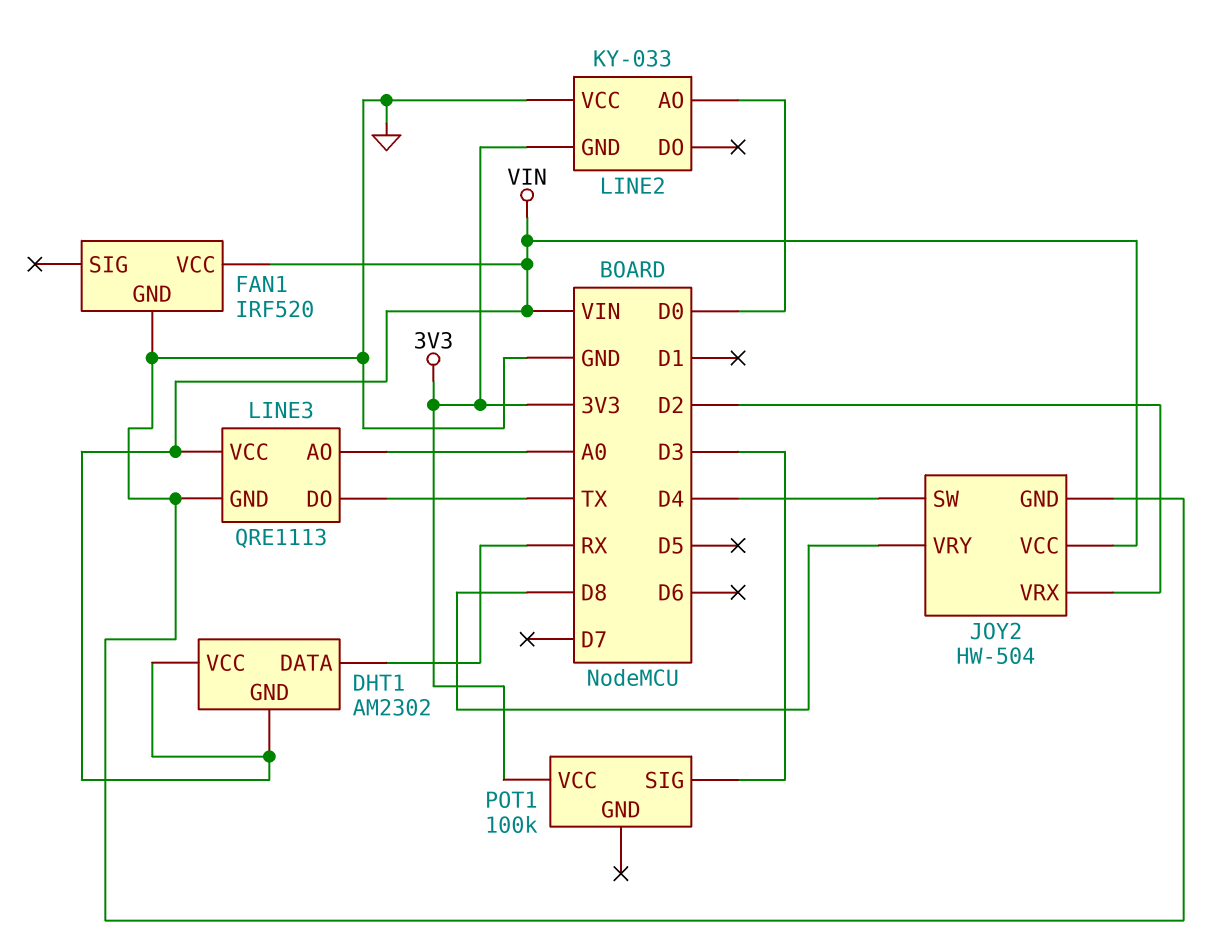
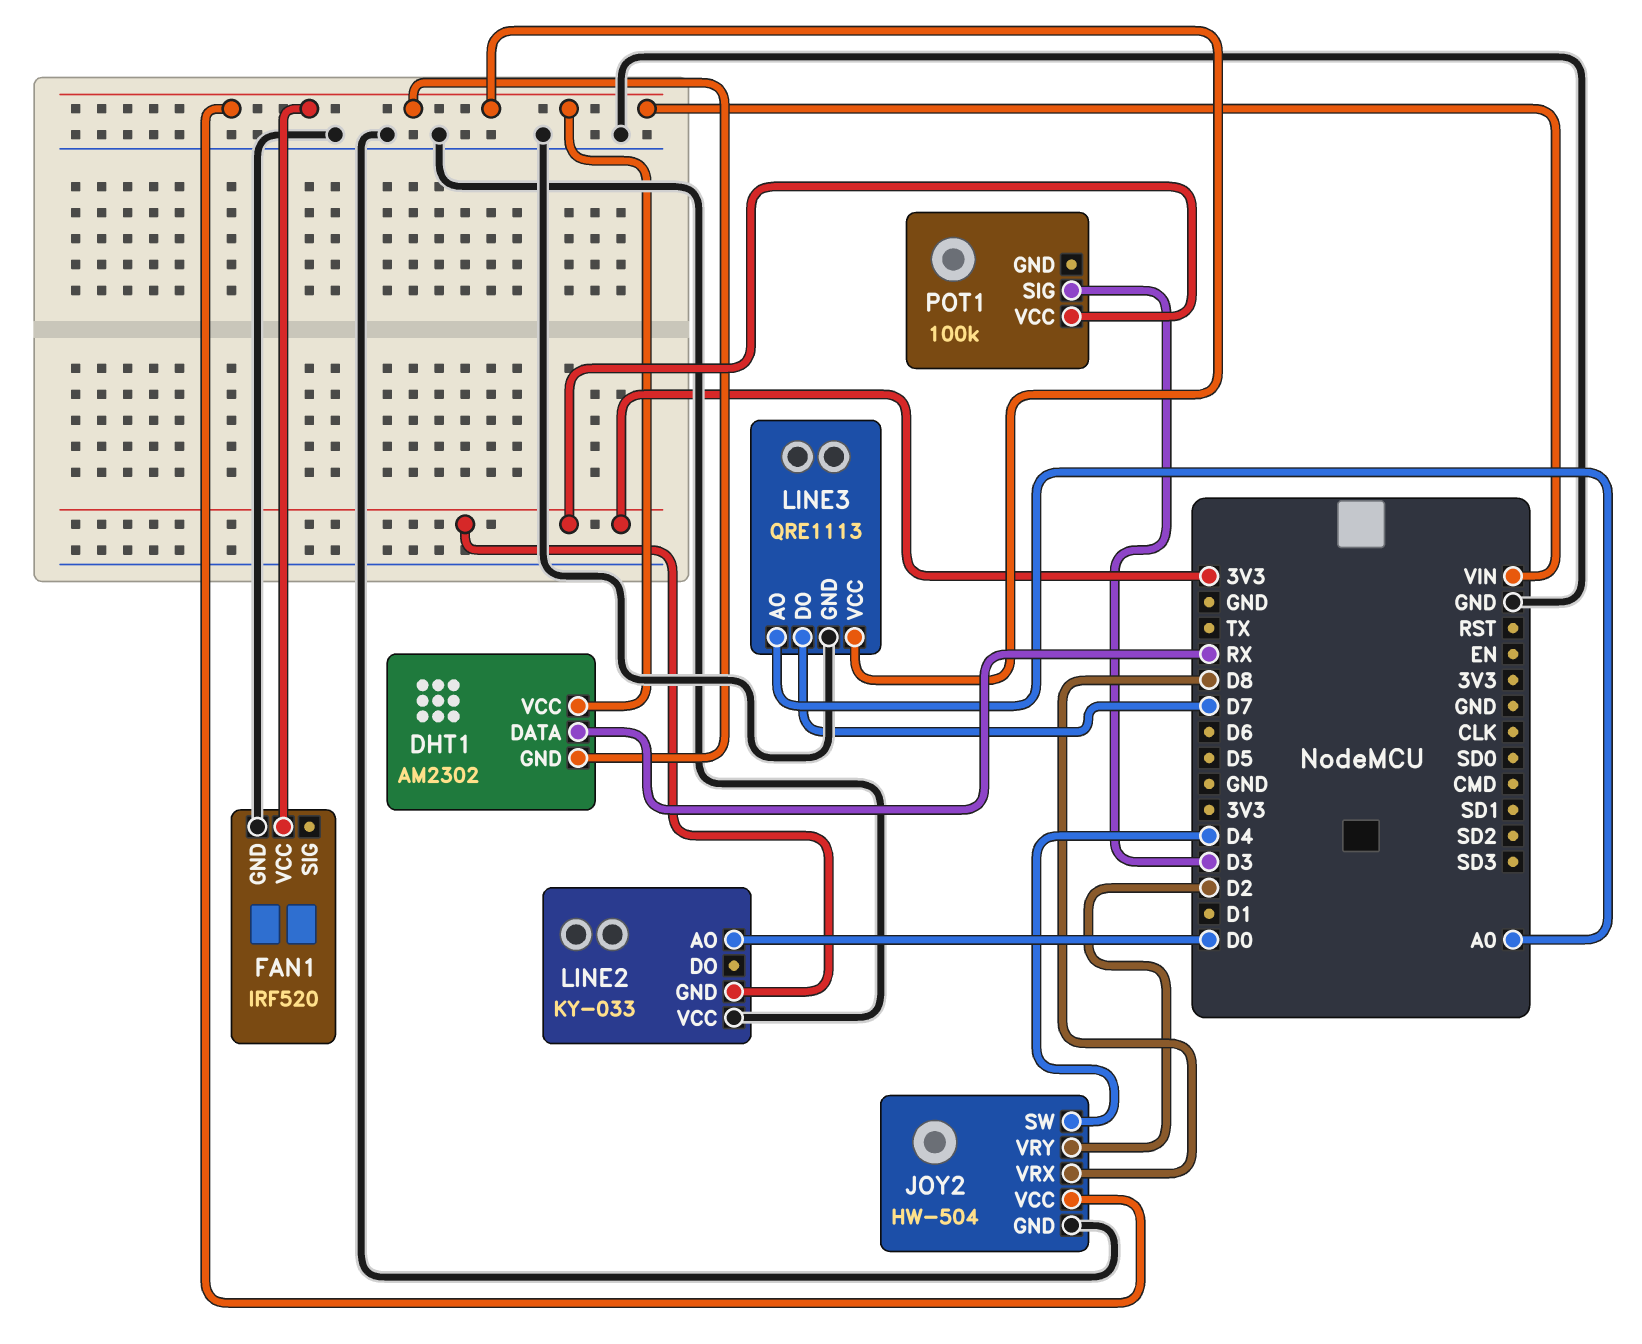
JOY2 pin VRX: D2 -> D8
JOY2 pin VRY: D8 -> D2
LINE3 pin DO: TX -> D7

